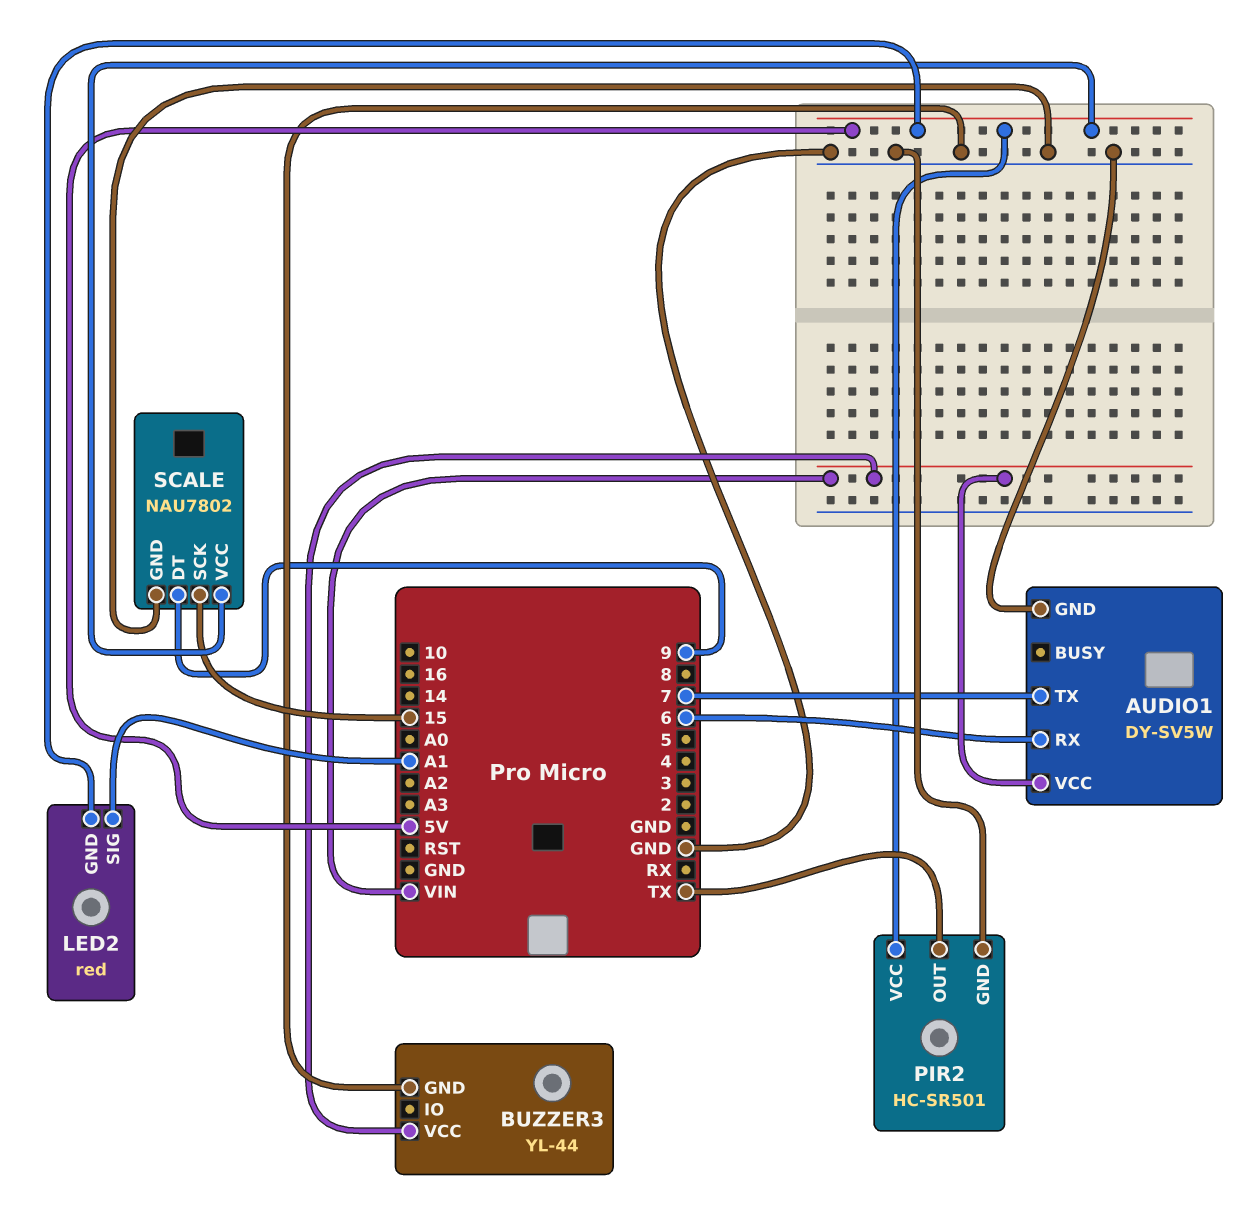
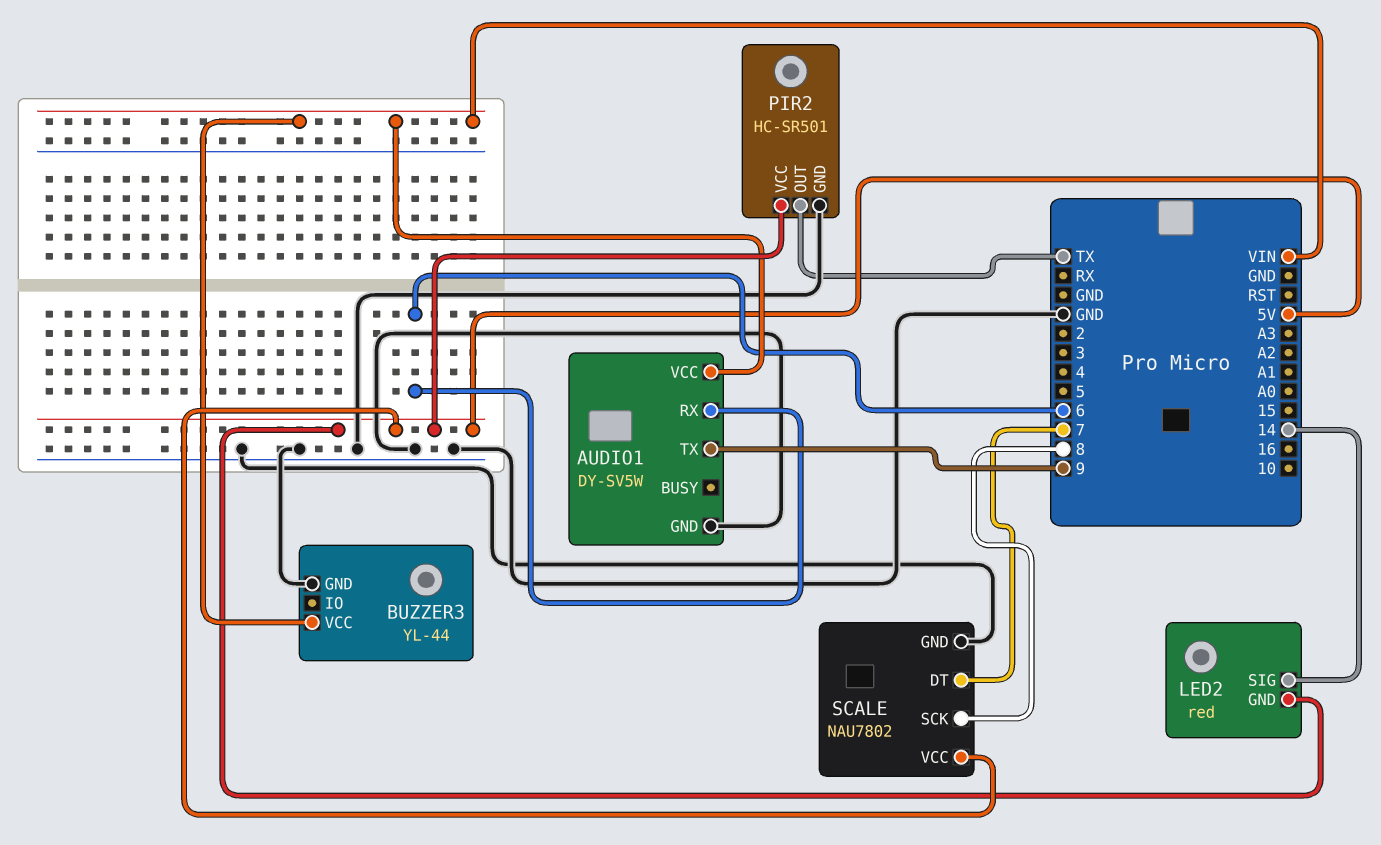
AUDIO1 pin TX: 7 -> 9
LED2 pin SIG: A1 -> 14
SCALE pin DT: 9 -> 7
SCALE pin SCK: 15 -> 8

